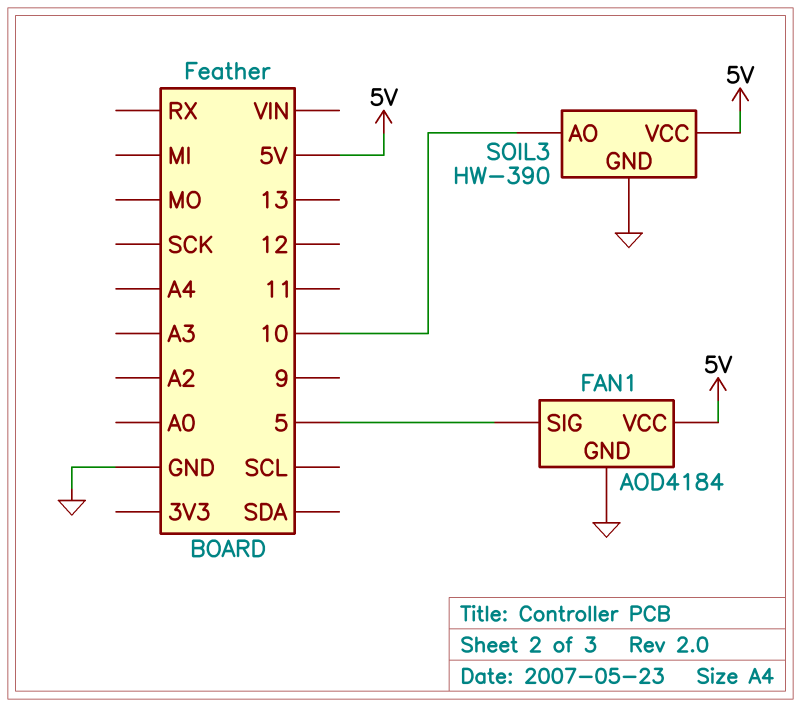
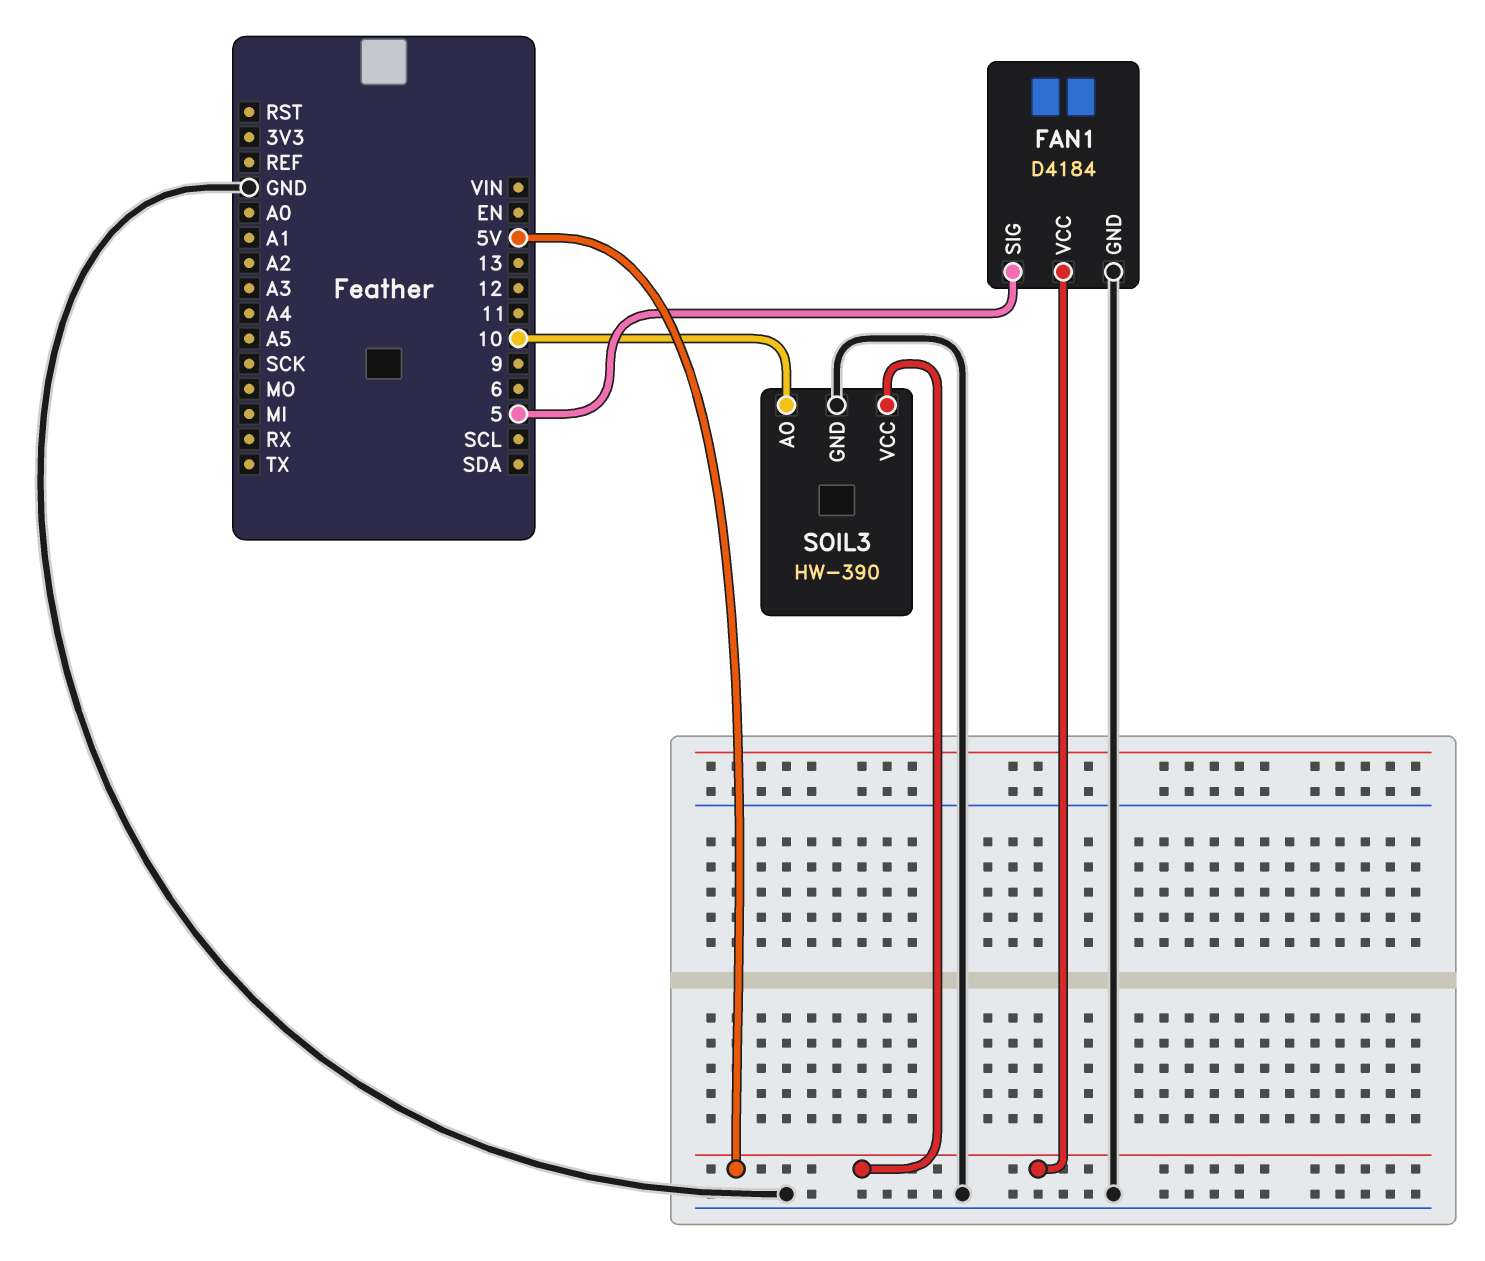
FAN1: AOD4184 -> D4184

